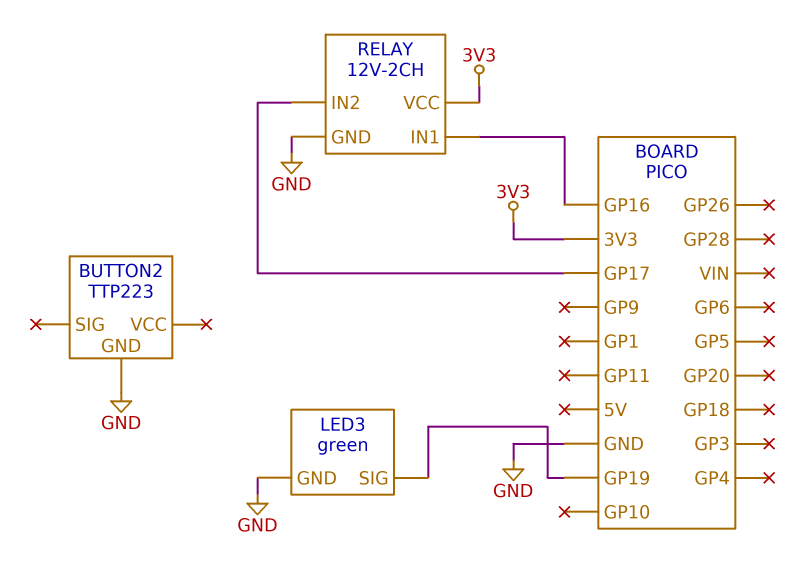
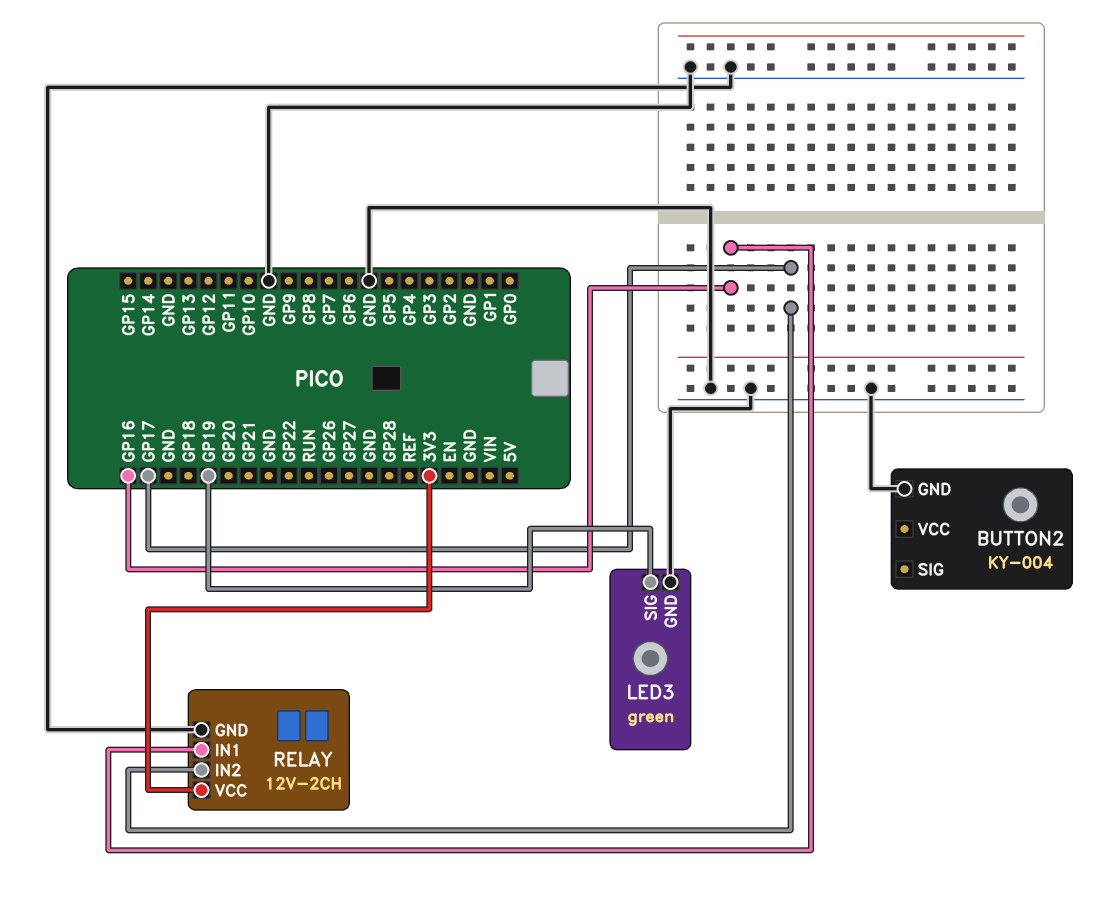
BUTTON2: TTP223 -> KY-004

